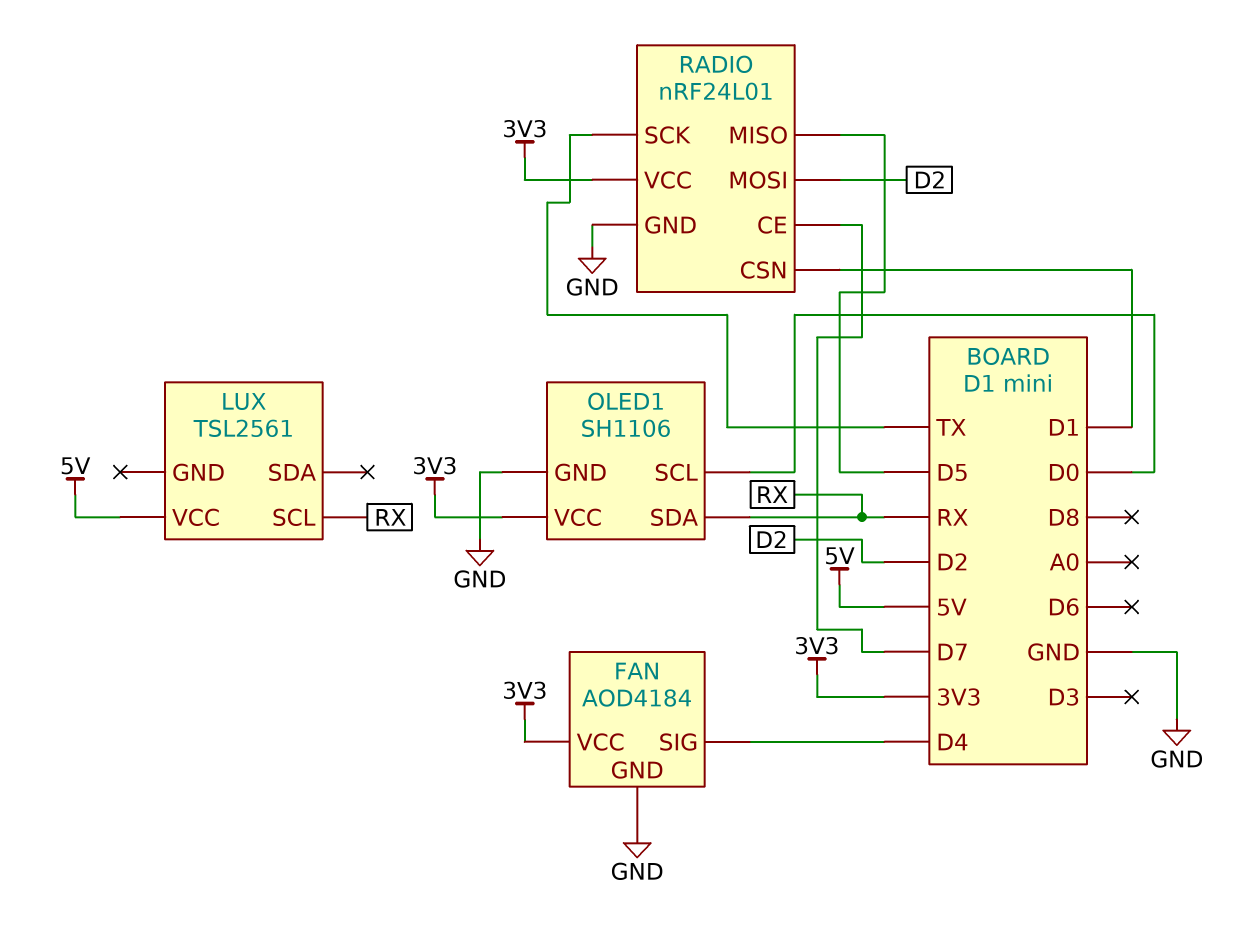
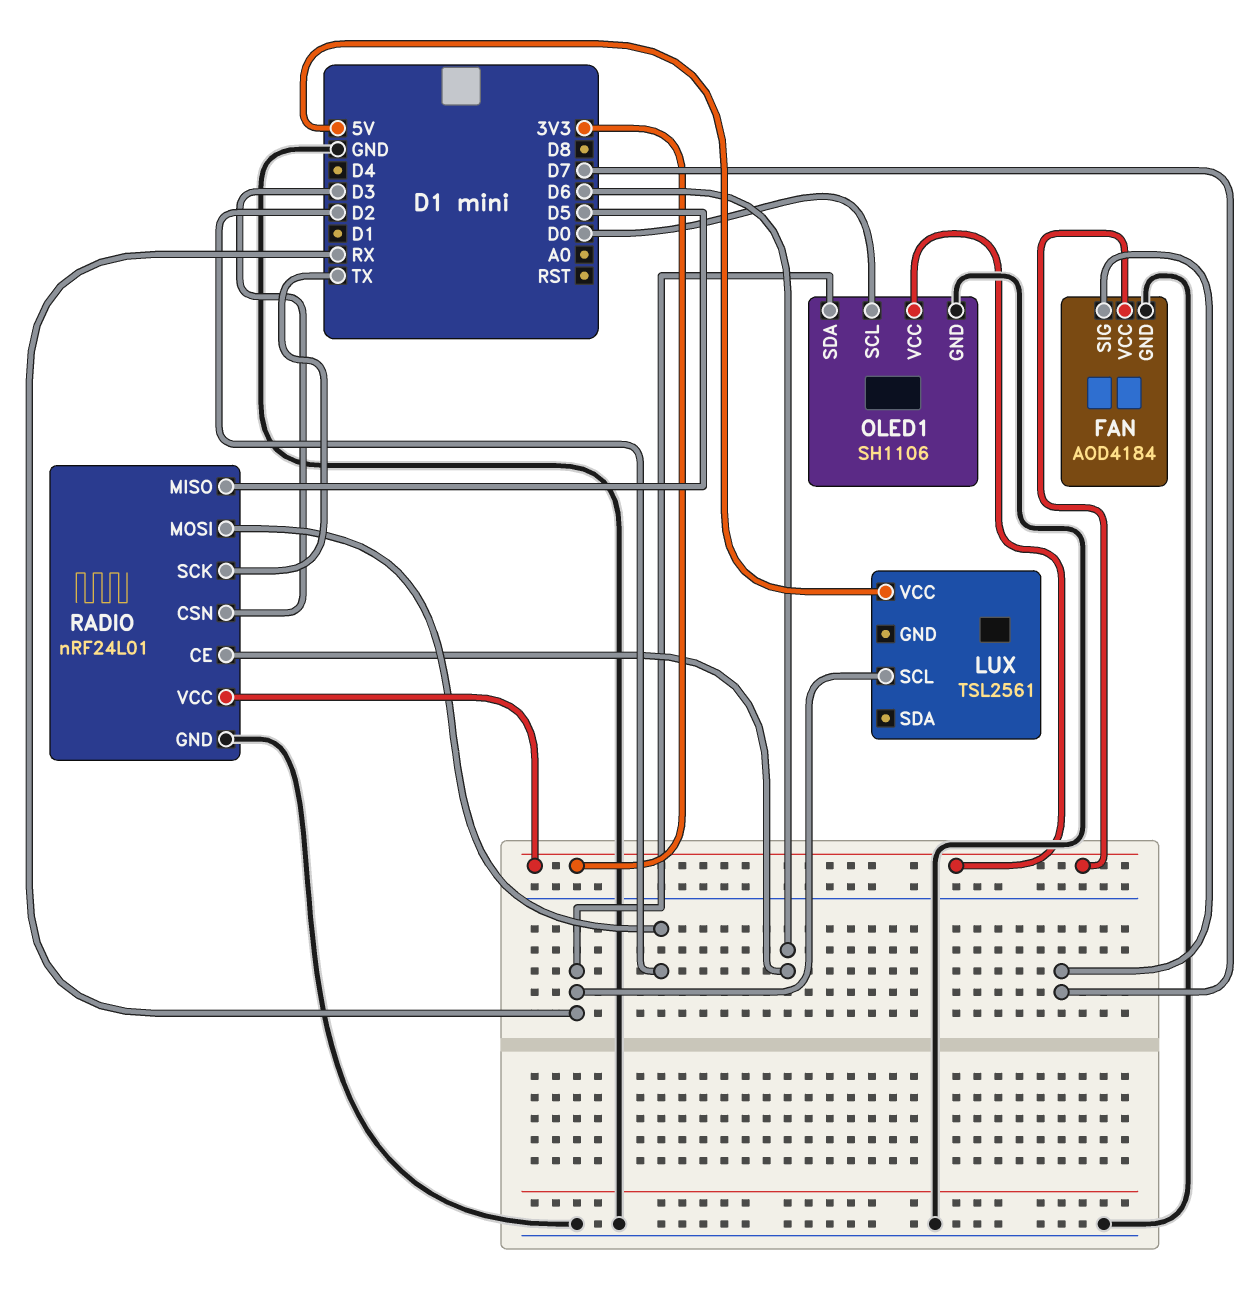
FAN pin SIG: D4 -> D7
RADIO pin CE: D7 -> D6
RADIO pin CSN: D1 -> D3

